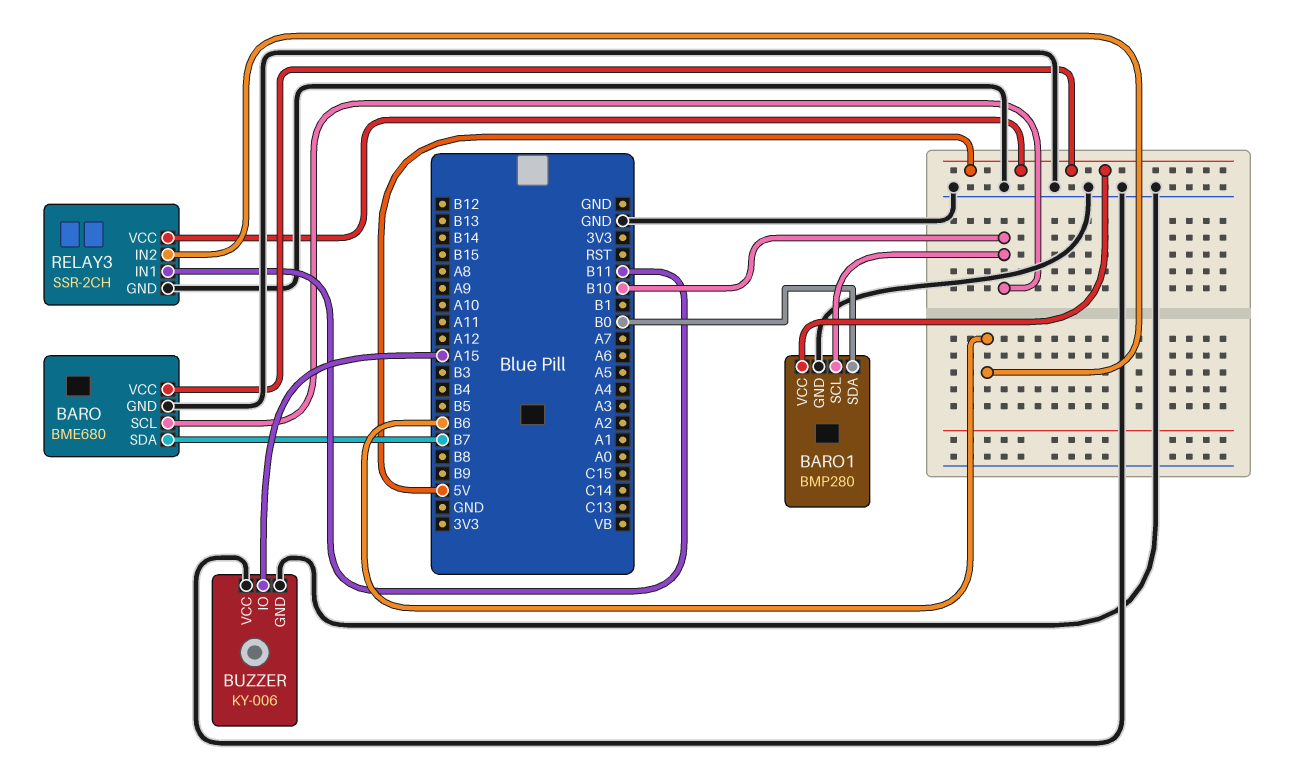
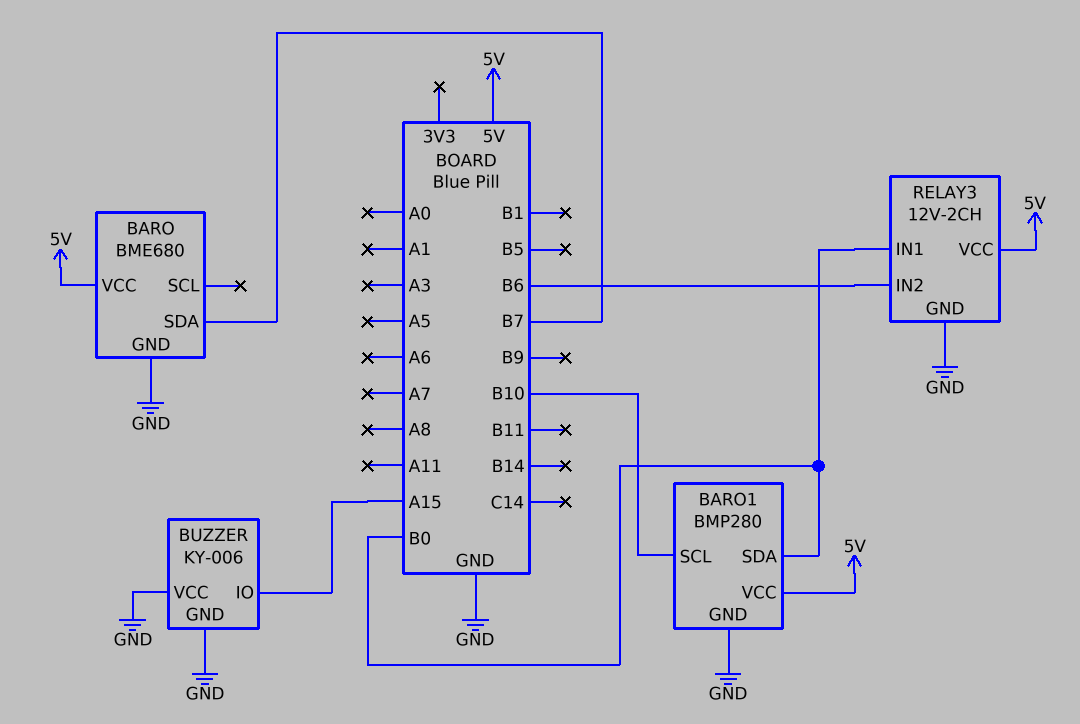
BARO pin SCL: B10 -> none
RELAY3: SSR-2CH -> 12V-2CH
RELAY3 pin IN1: B11 -> B0

